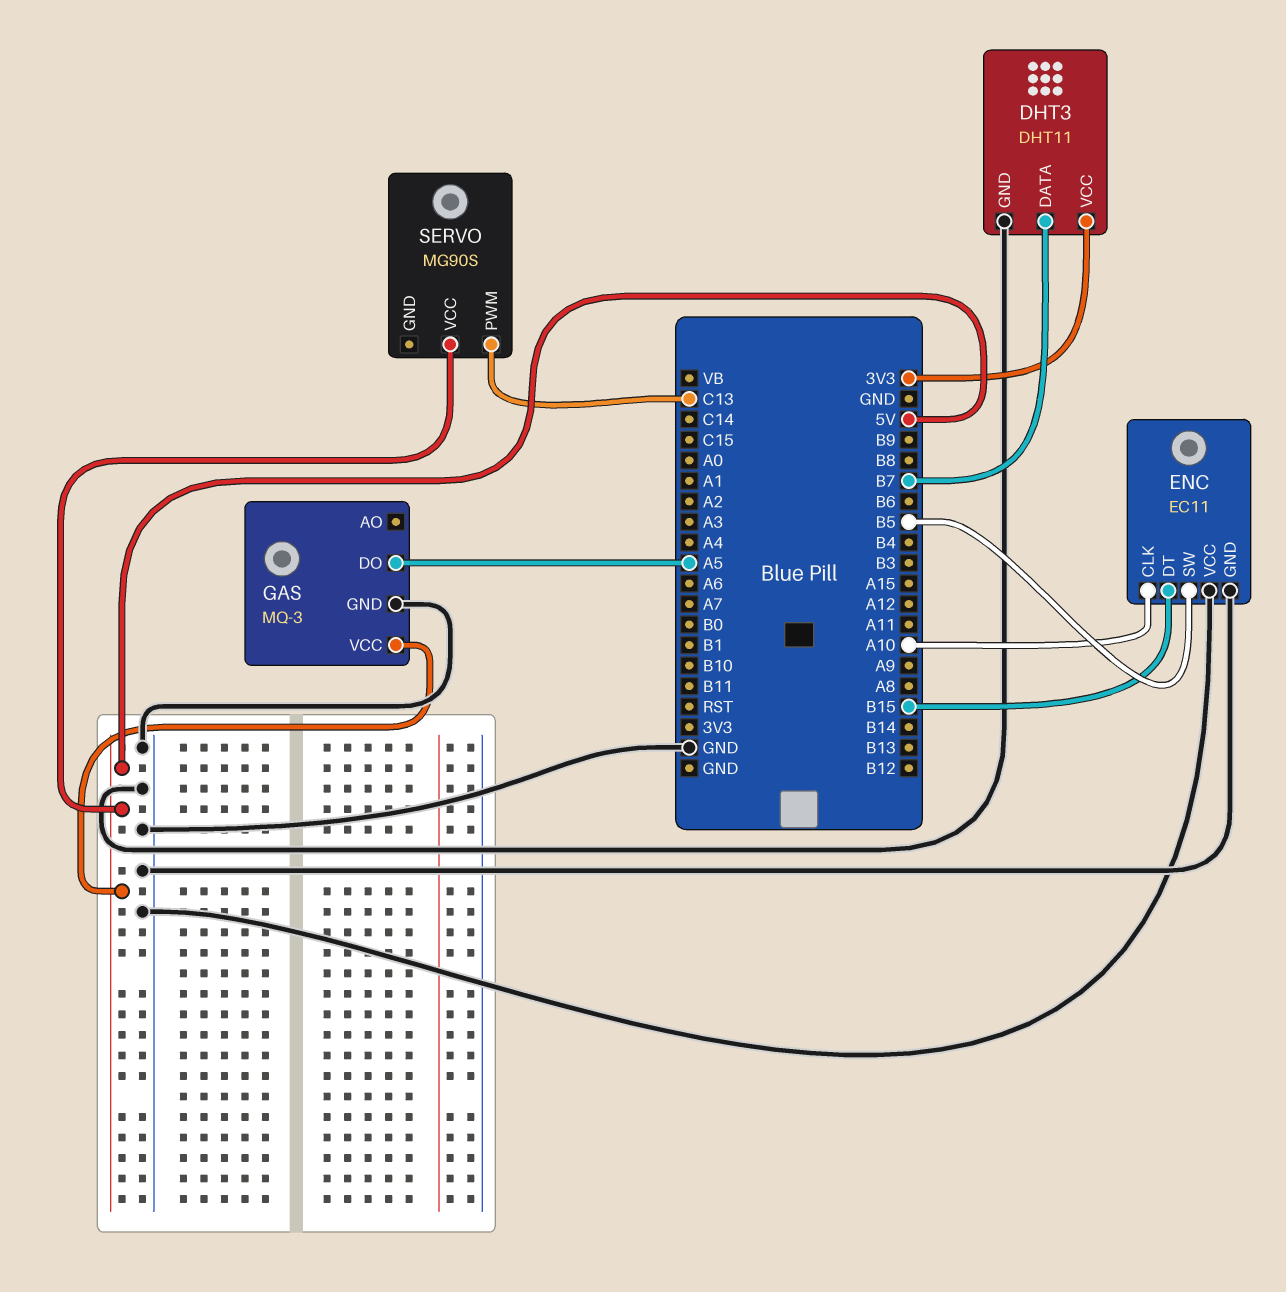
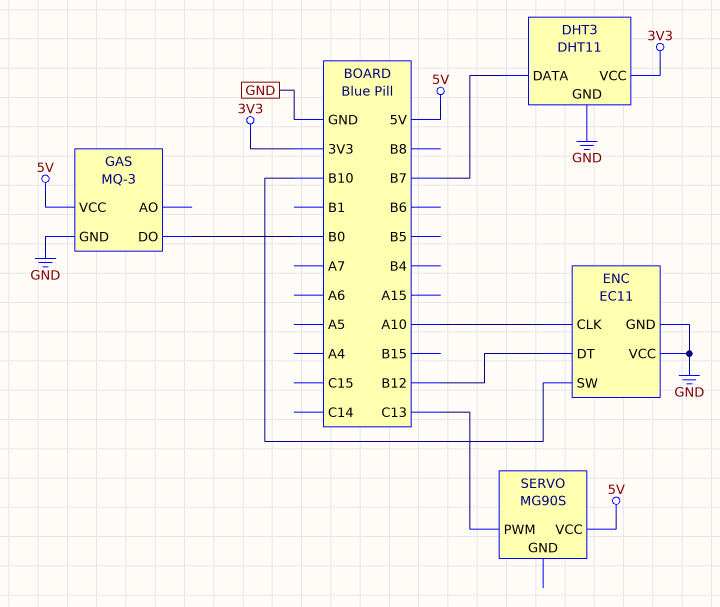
ENC pin DT: B15 -> B12
ENC pin SW: B5 -> B10
GAS pin DO: A5 -> B0

